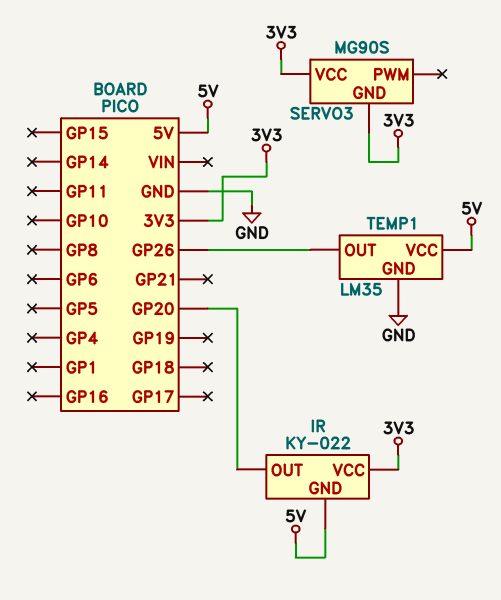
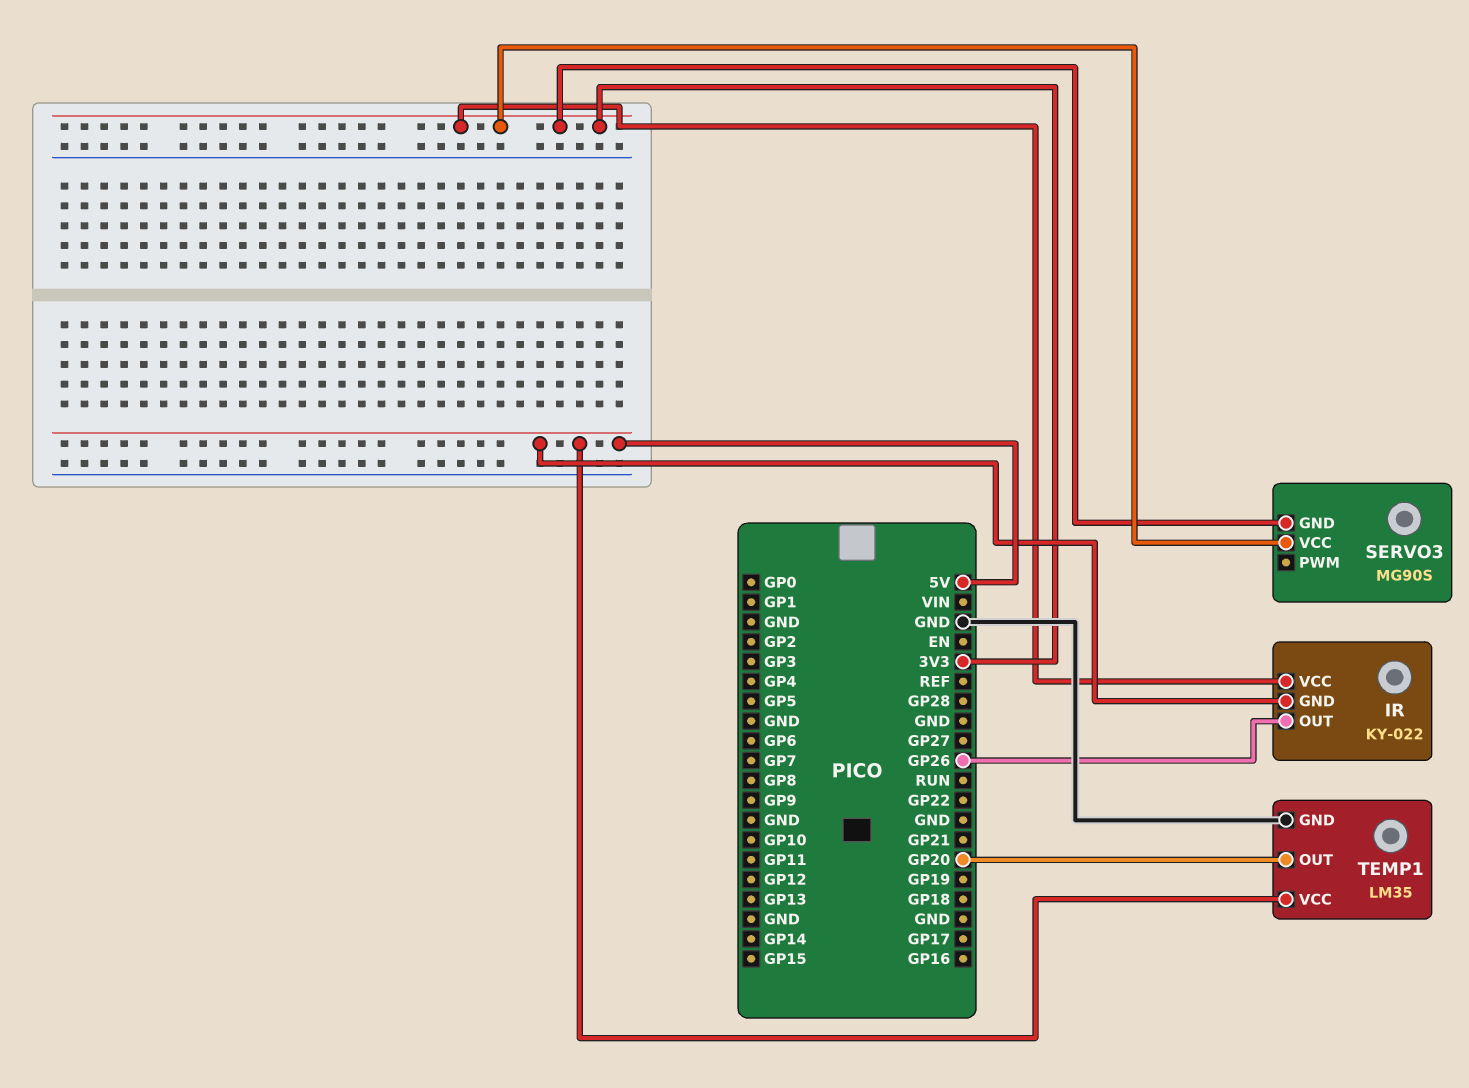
IR pin OUT: GP20 -> GP26
TEMP1 pin OUT: GP26 -> GP20

